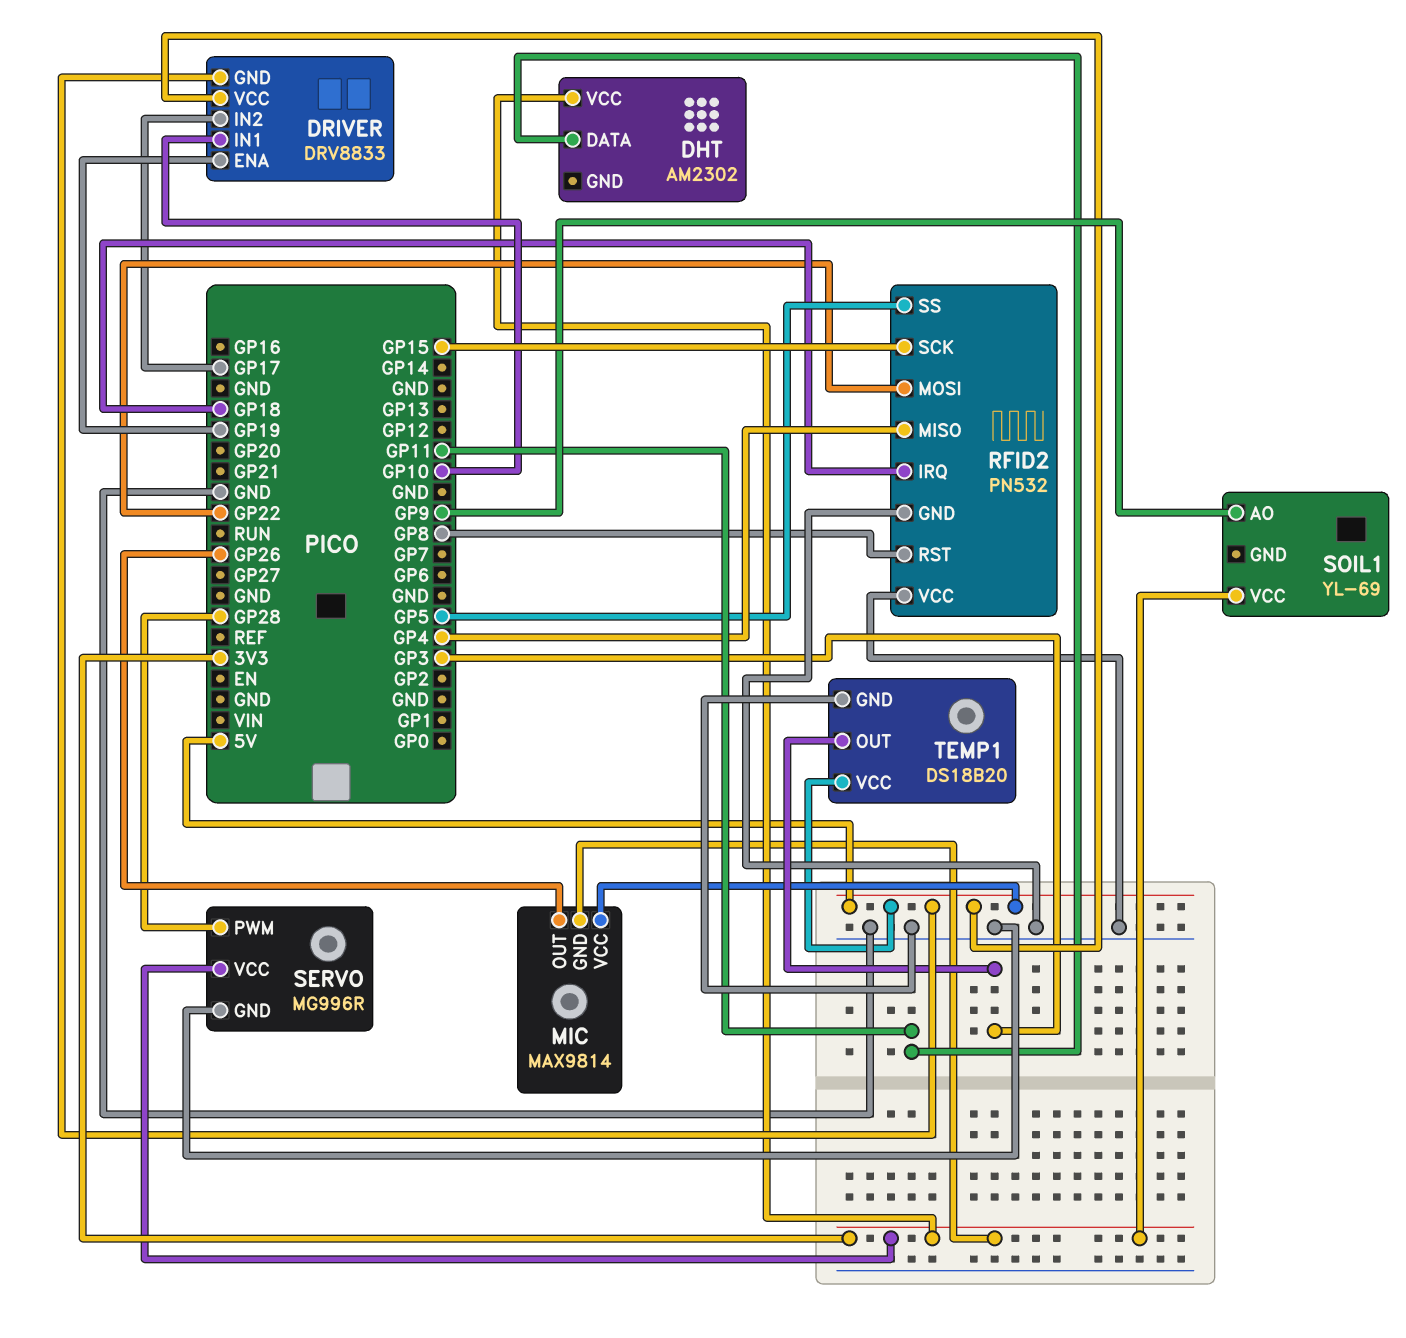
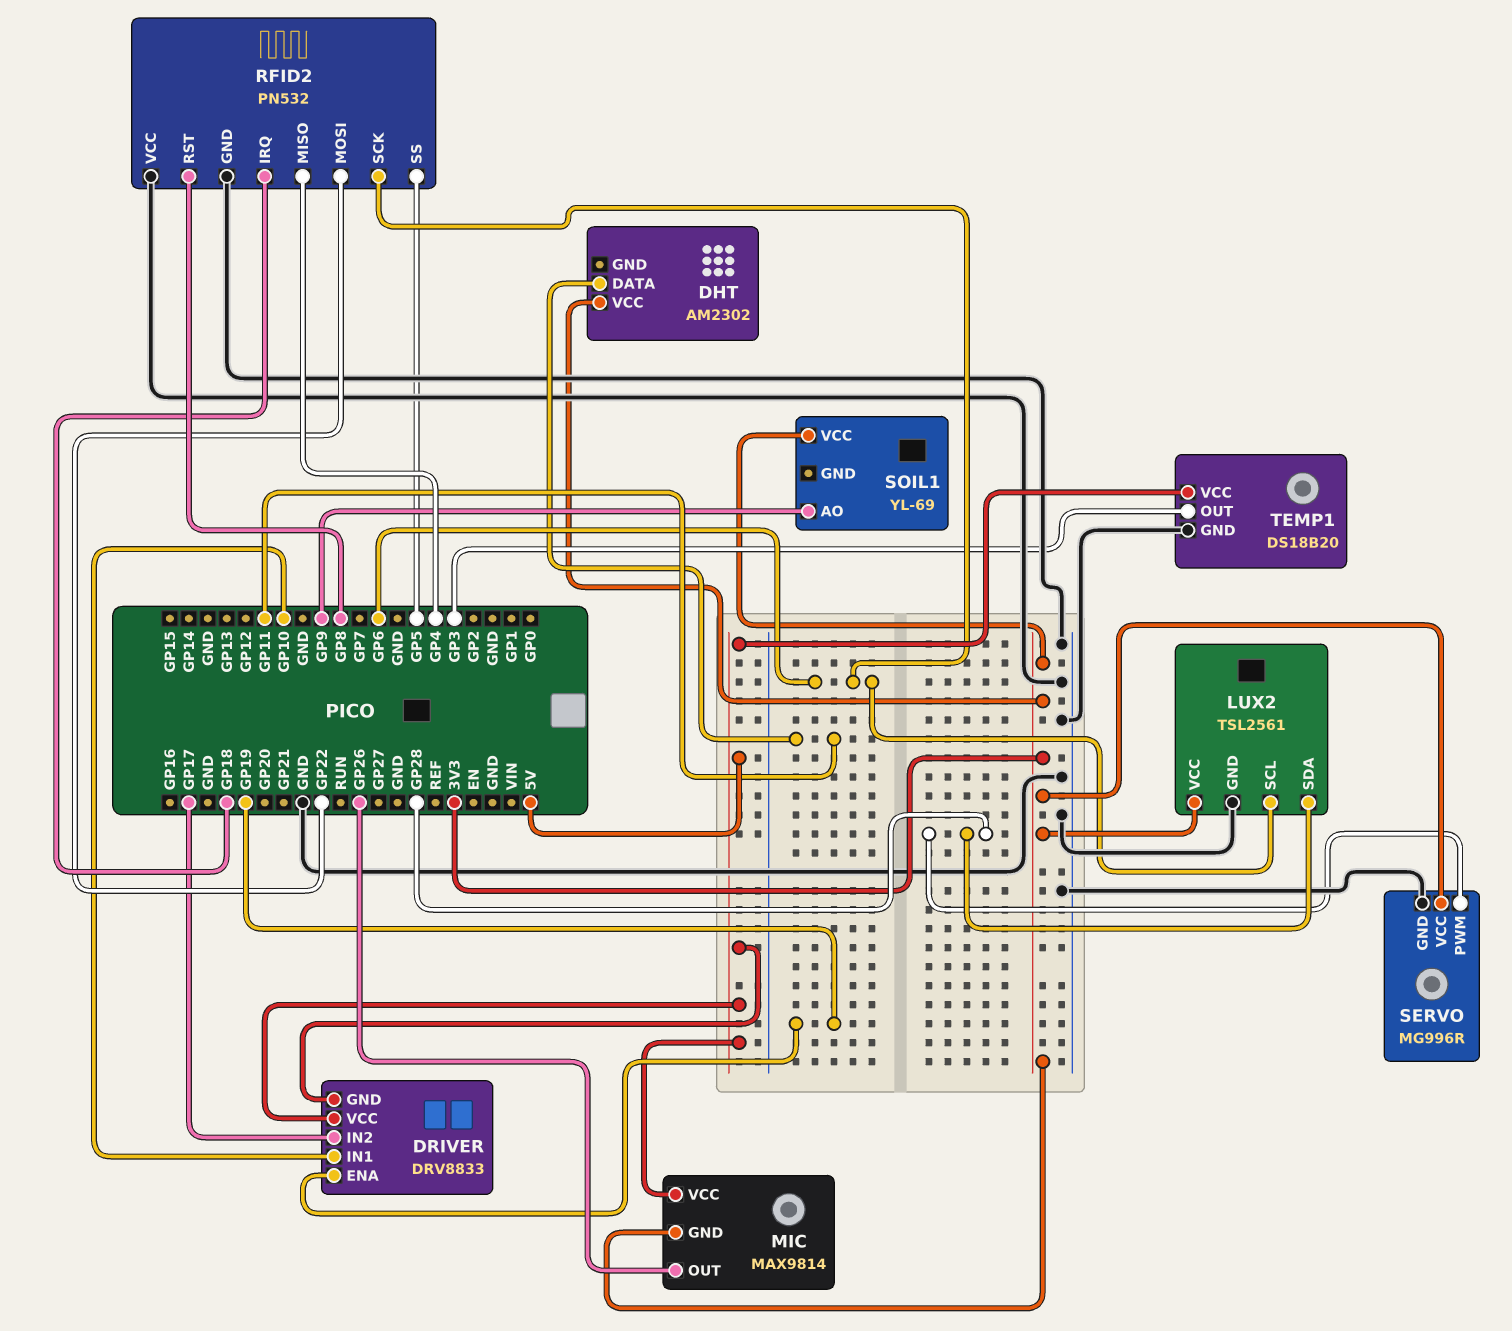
LUX2: none -> TSL2561
LUX2 pin GND: none -> GND
LUX2 pin SCL: none -> GP6
LUX2 pin SDA: none -> GP28
LUX2 pin VCC: none -> 3V3
RFID2 pin SCK: GP15 -> GP6

